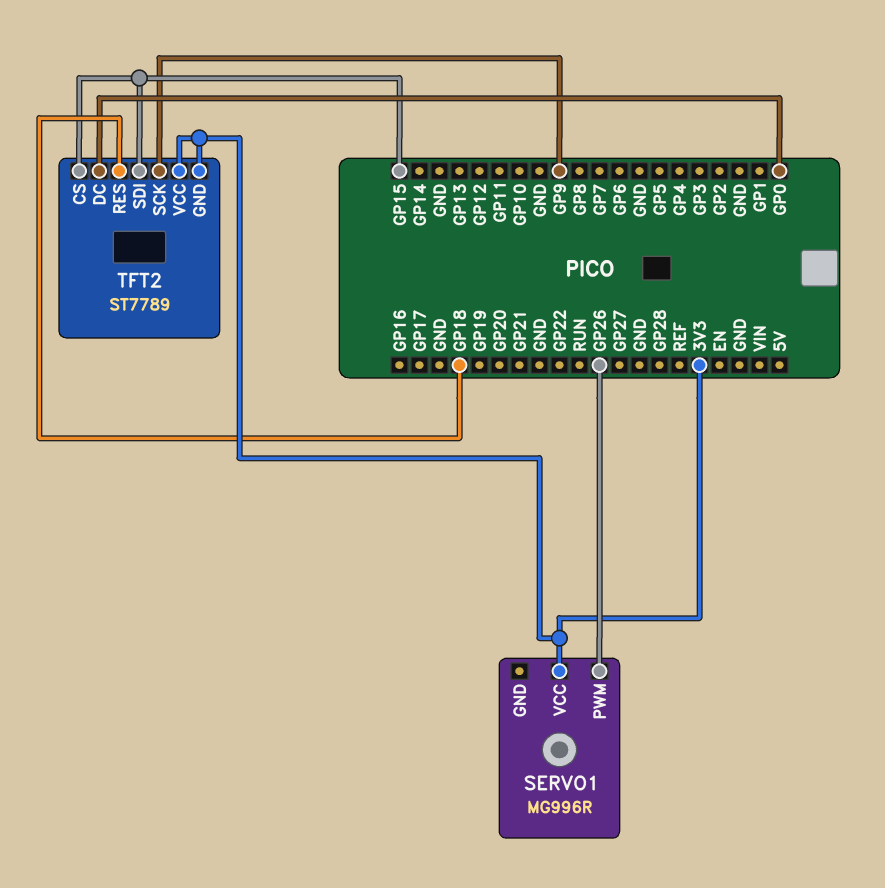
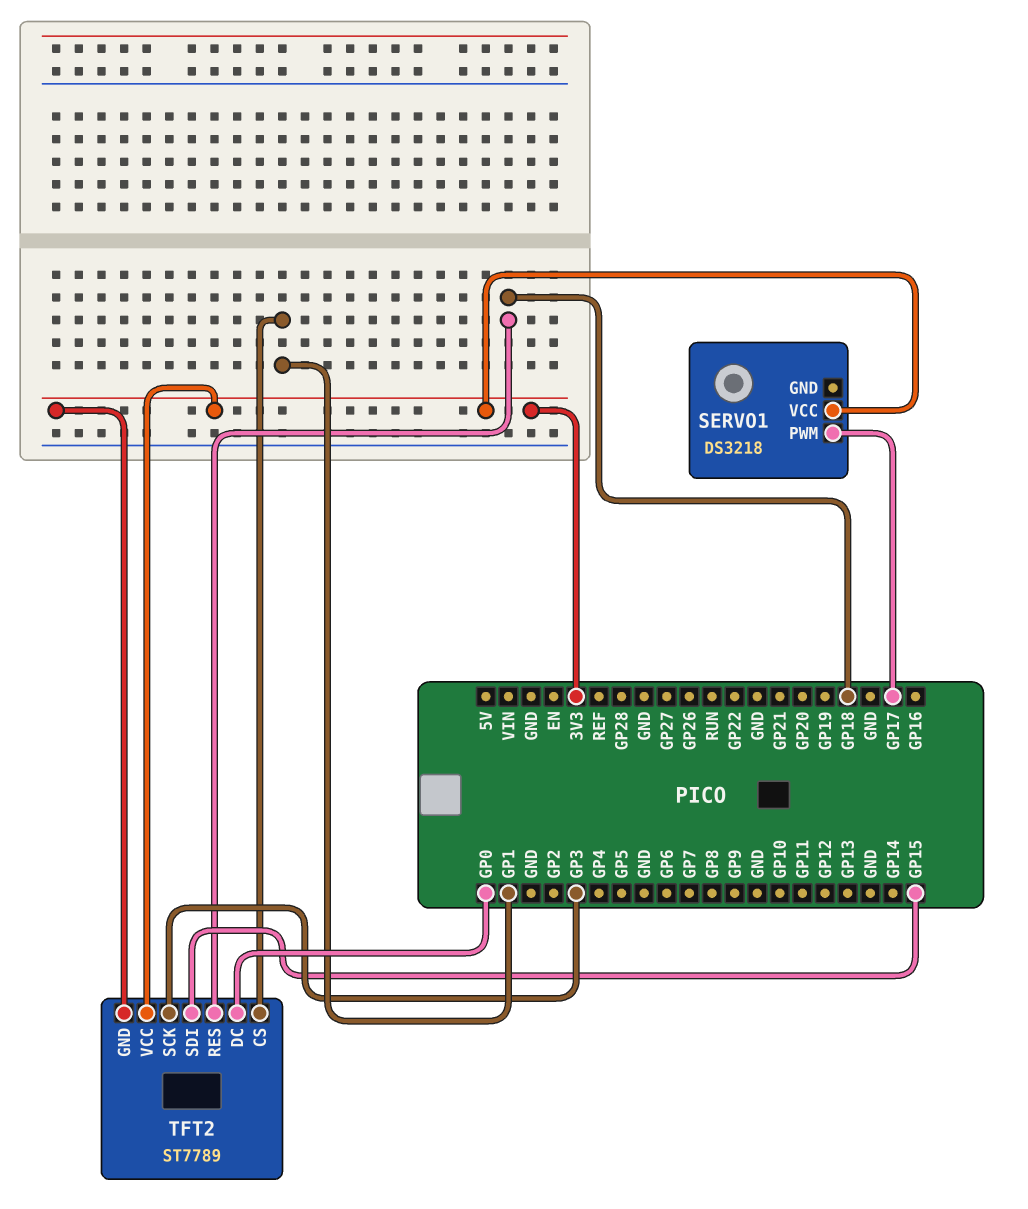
SERVO1: MG996R -> DS3218
SERVO1 pin PWM: GP26 -> GP17
TFT2 pin CS: GP15 -> GP1
TFT2 pin SCK: GP9 -> GP3

